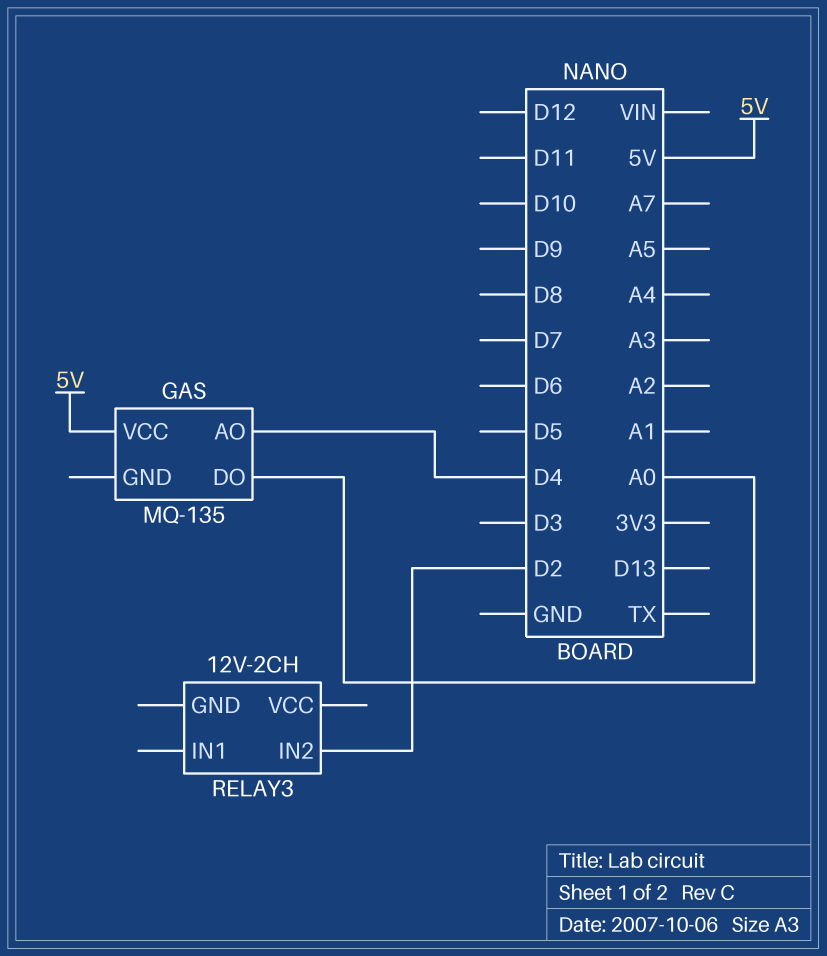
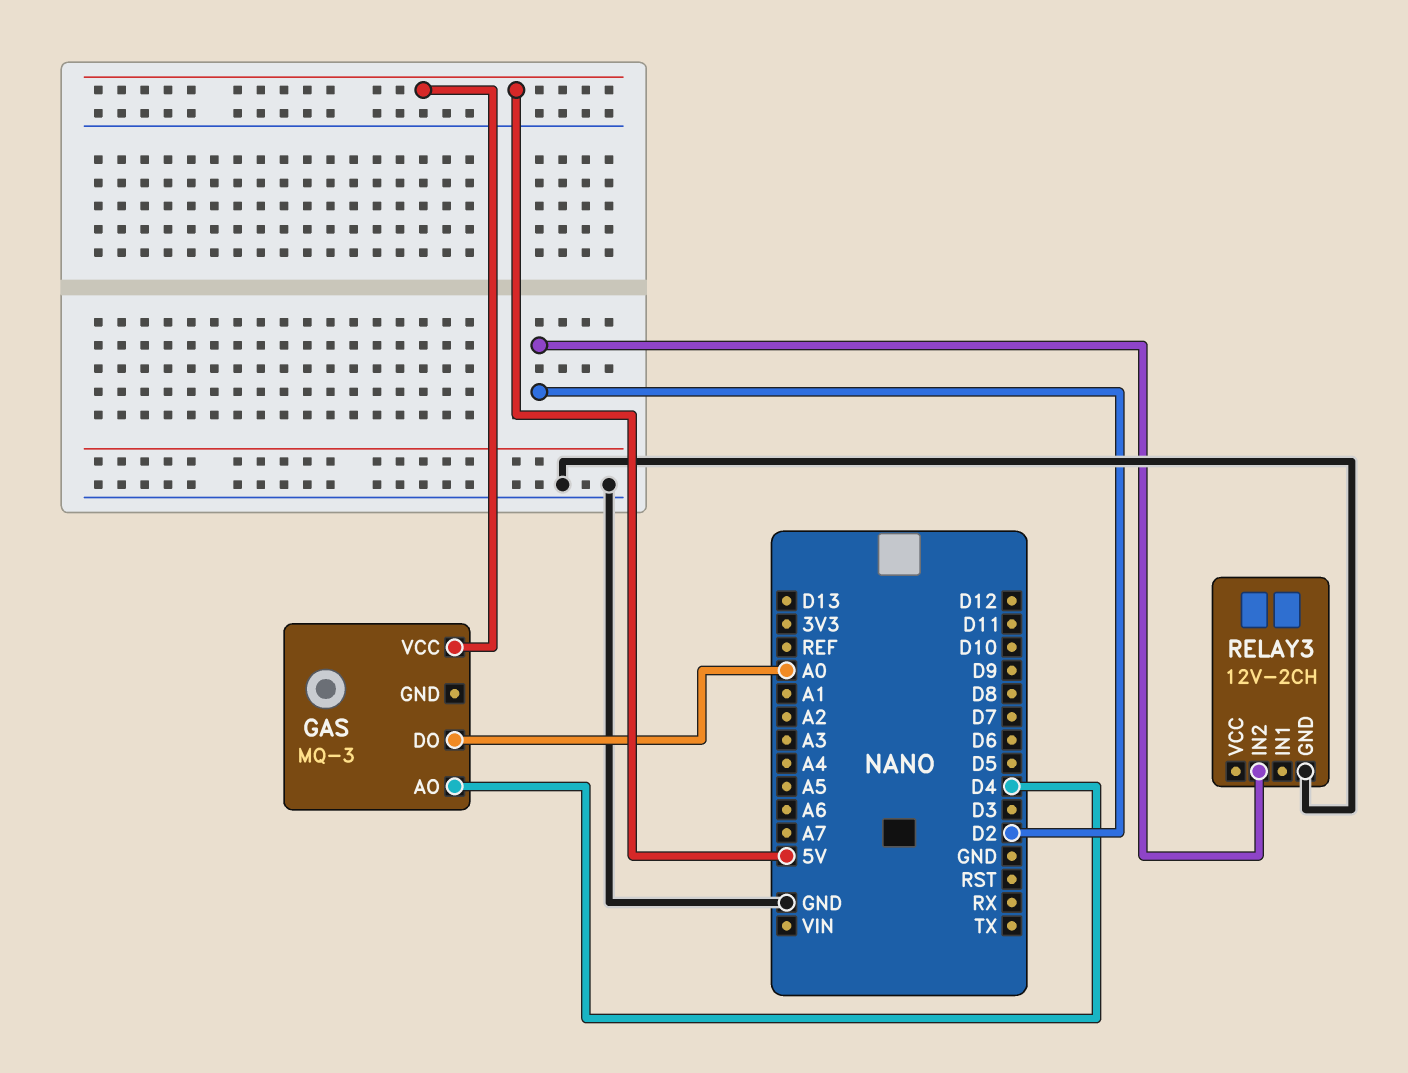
GAS: MQ-135 -> MQ-3
RELAY3 pin GND: none -> GND

